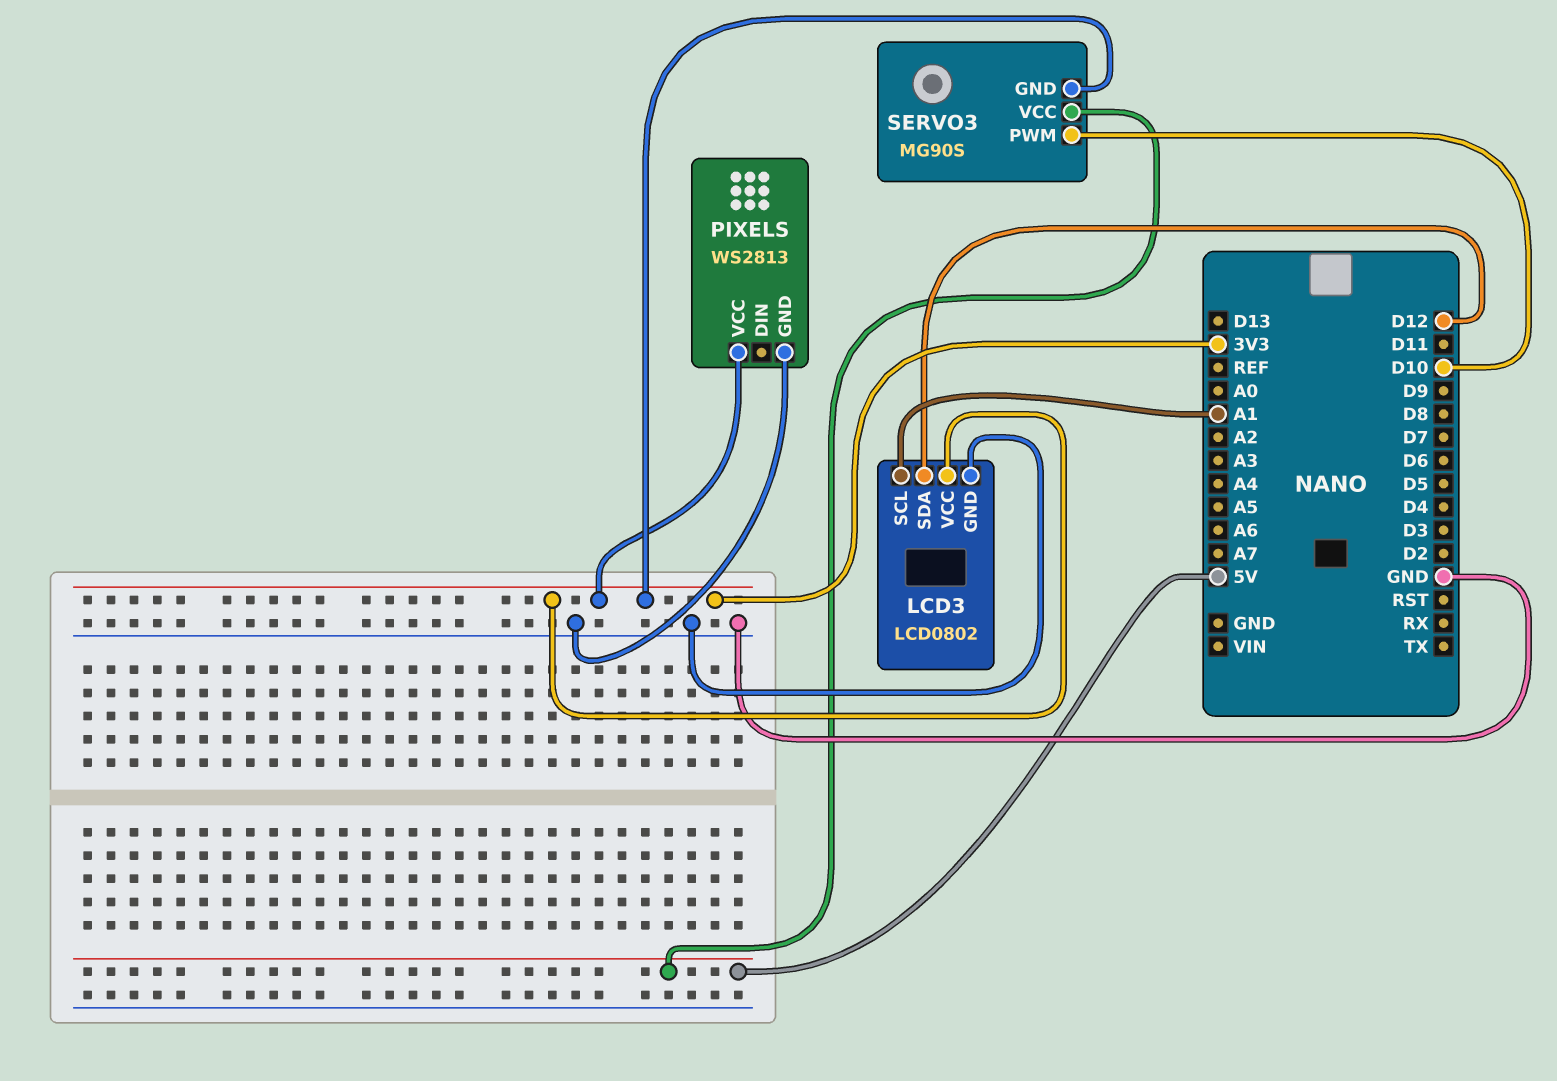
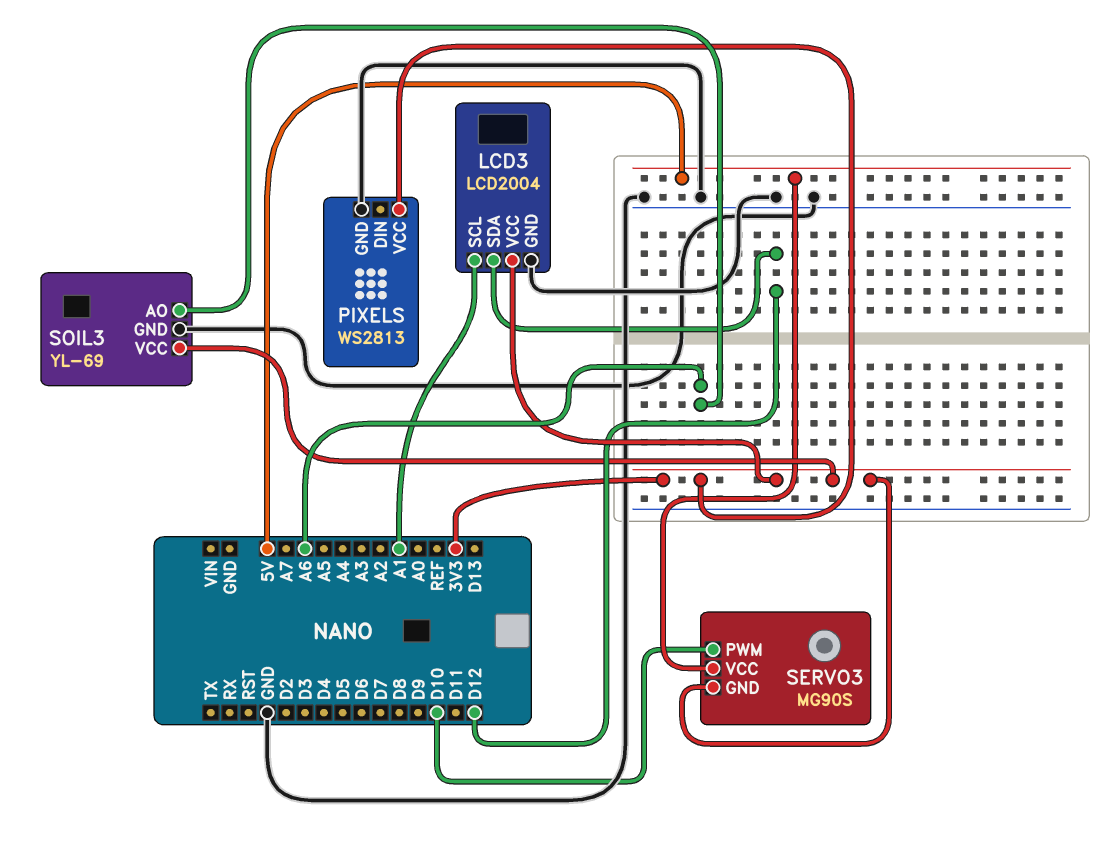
LCD3: LCD0802 -> LCD2004
SOIL3: none -> YL-69
SOIL3 pin AO: none -> A6
SOIL3 pin GND: none -> GND
SOIL3 pin VCC: none -> 3V3

